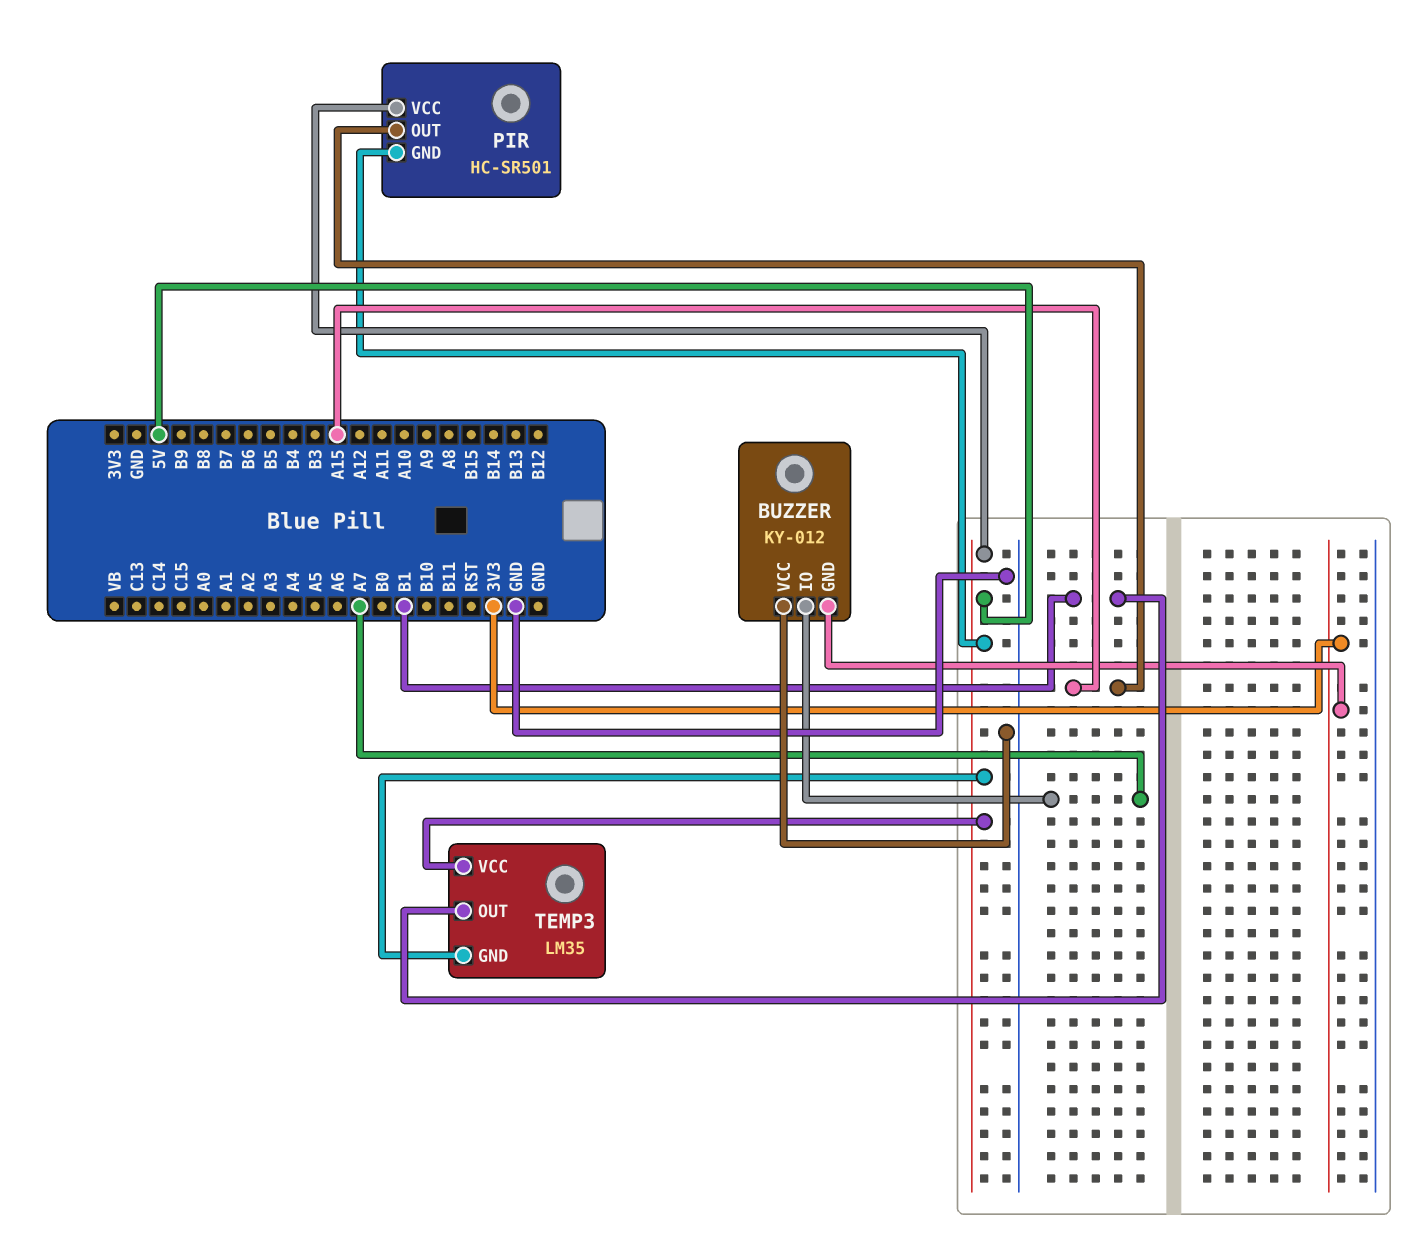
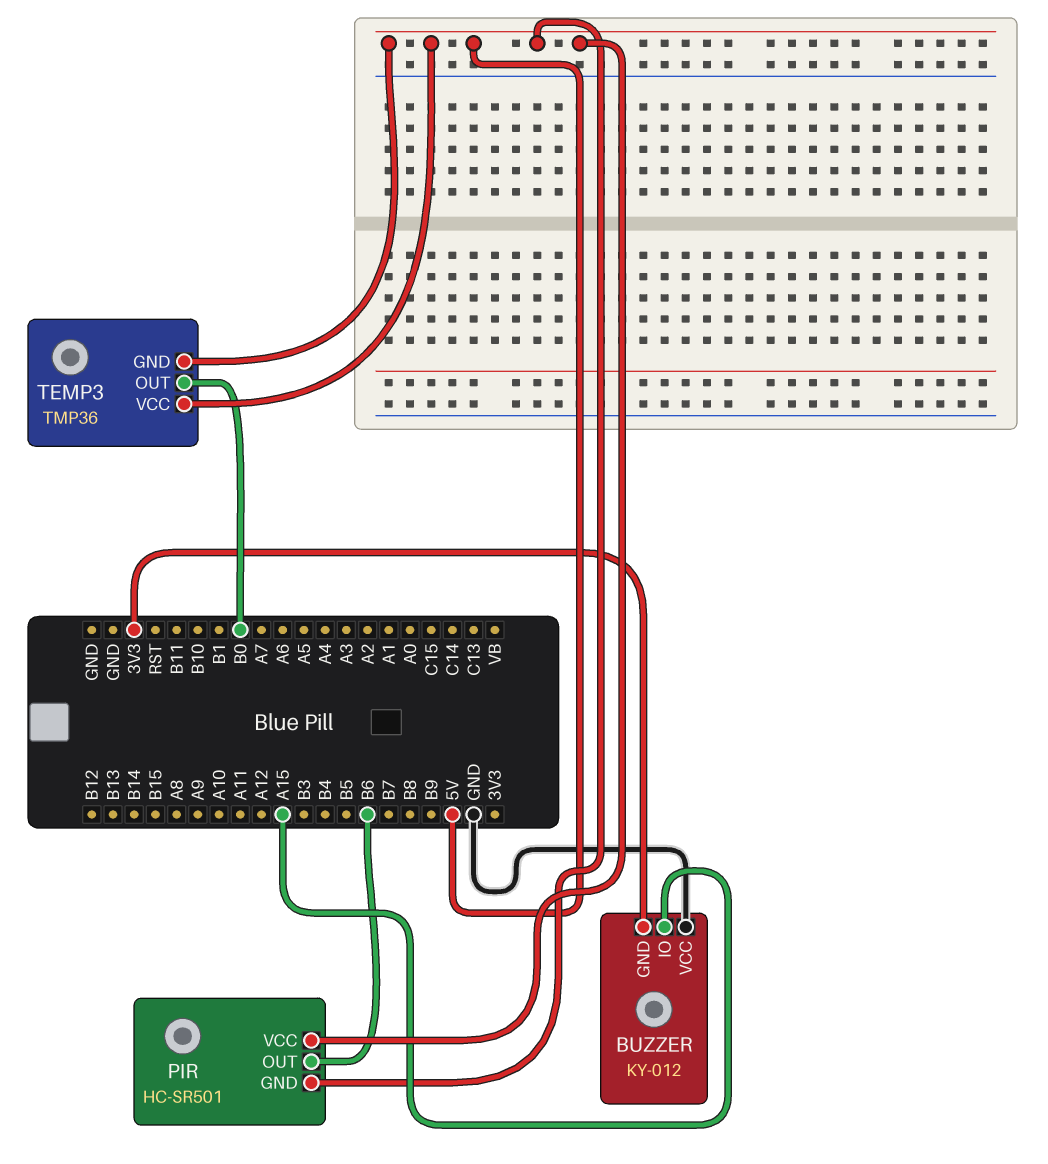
BUZZER pin IO: A7 -> A15
PIR pin OUT: A15 -> B6
TEMP3: LM35 -> TMP36
TEMP3 pin OUT: B1 -> B0

